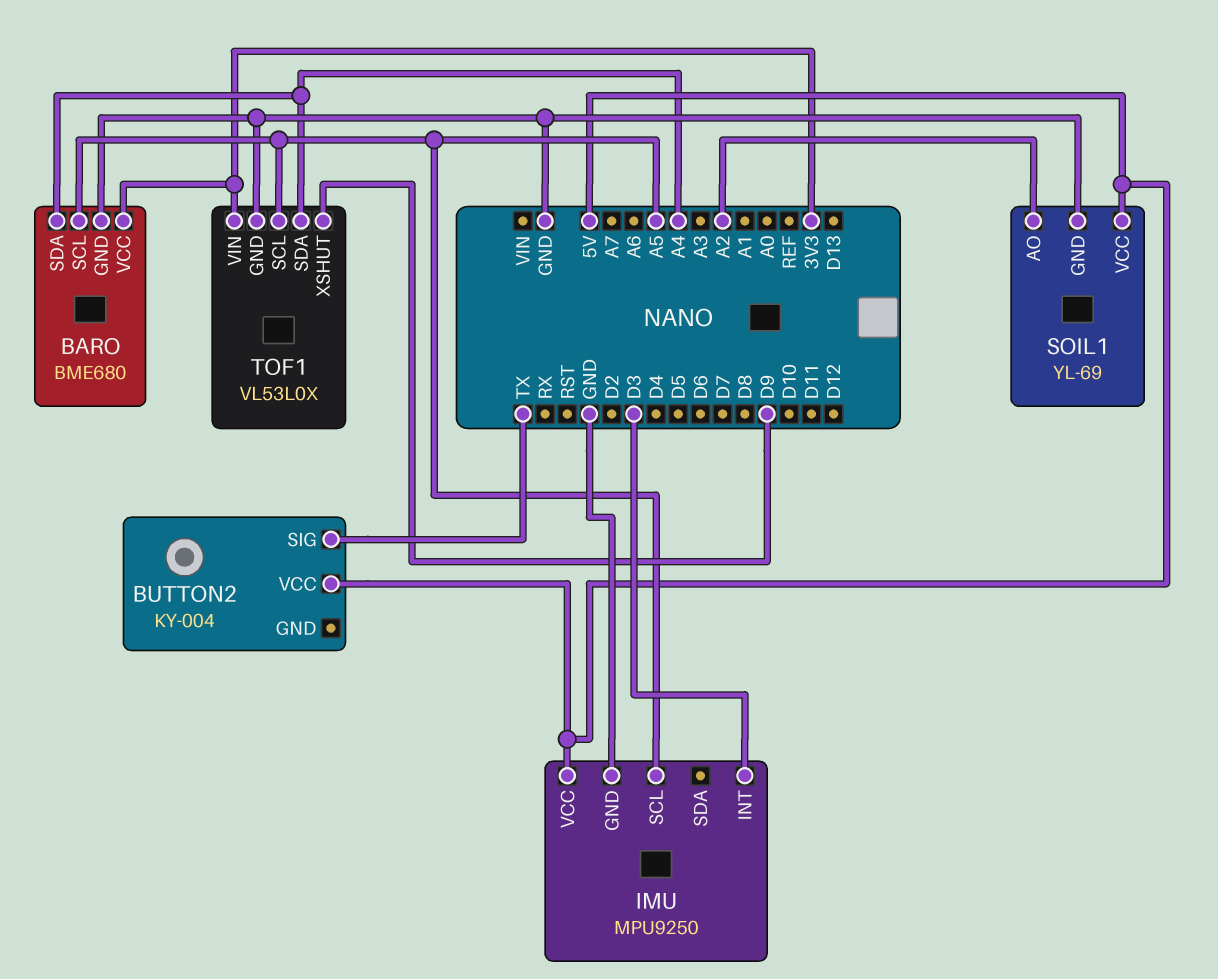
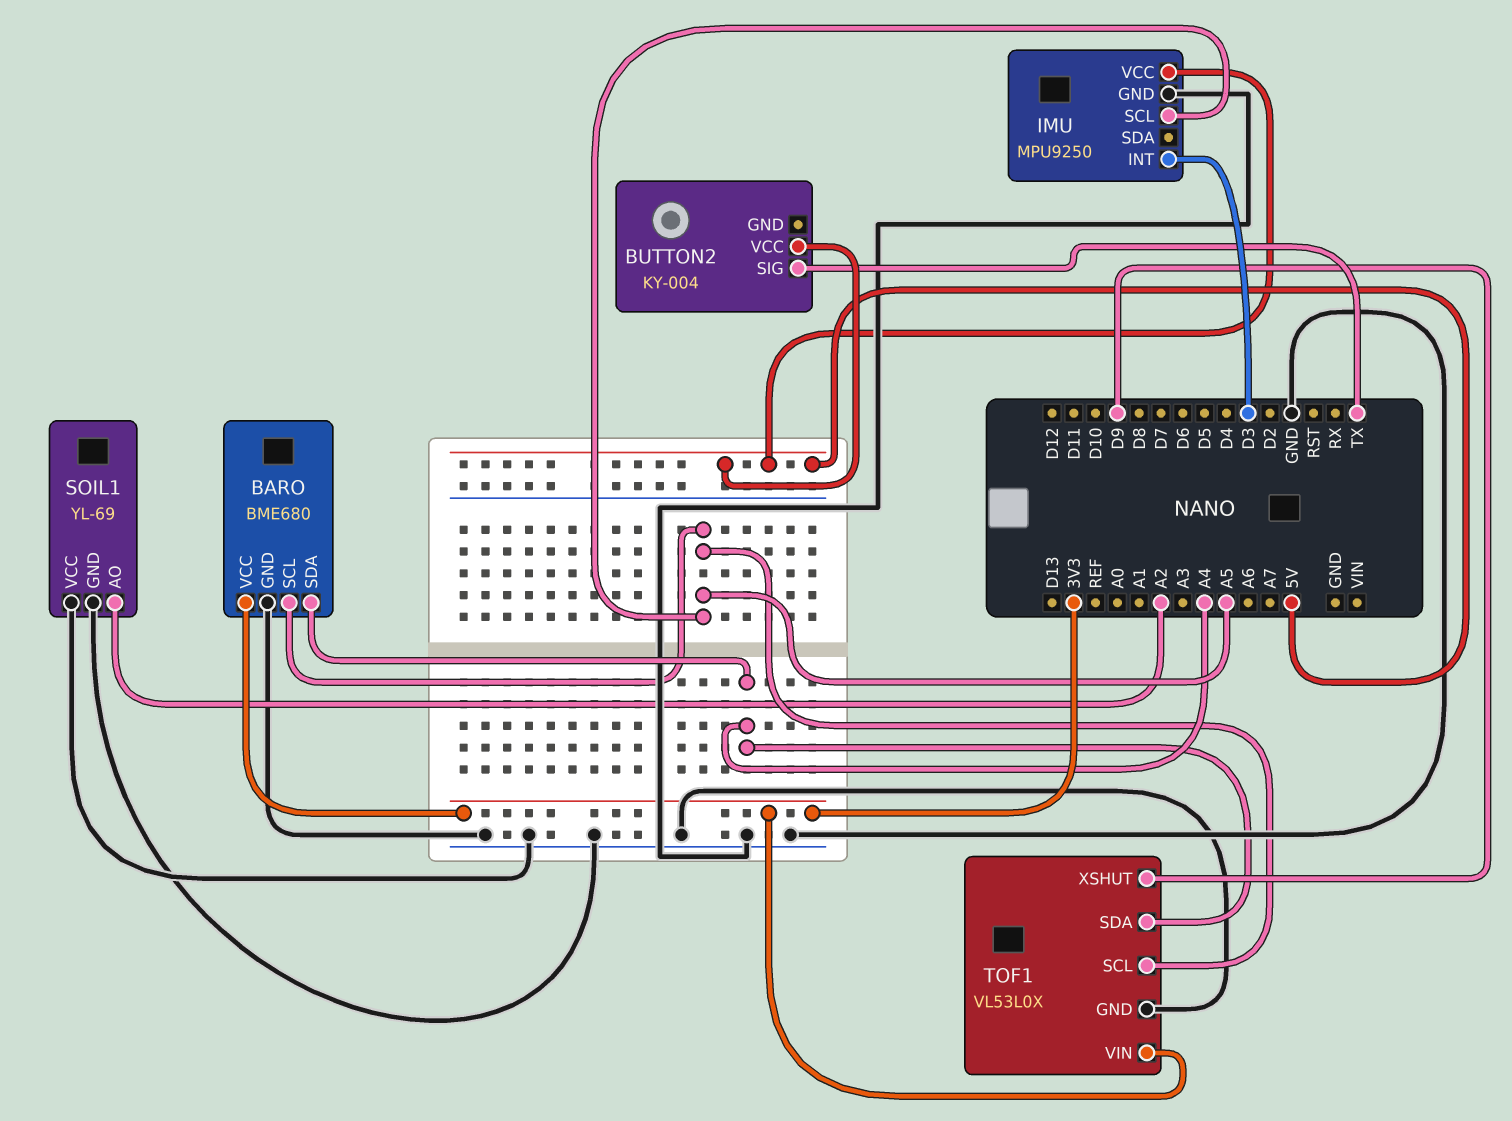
SOIL1 pin VCC: 5V -> GND

